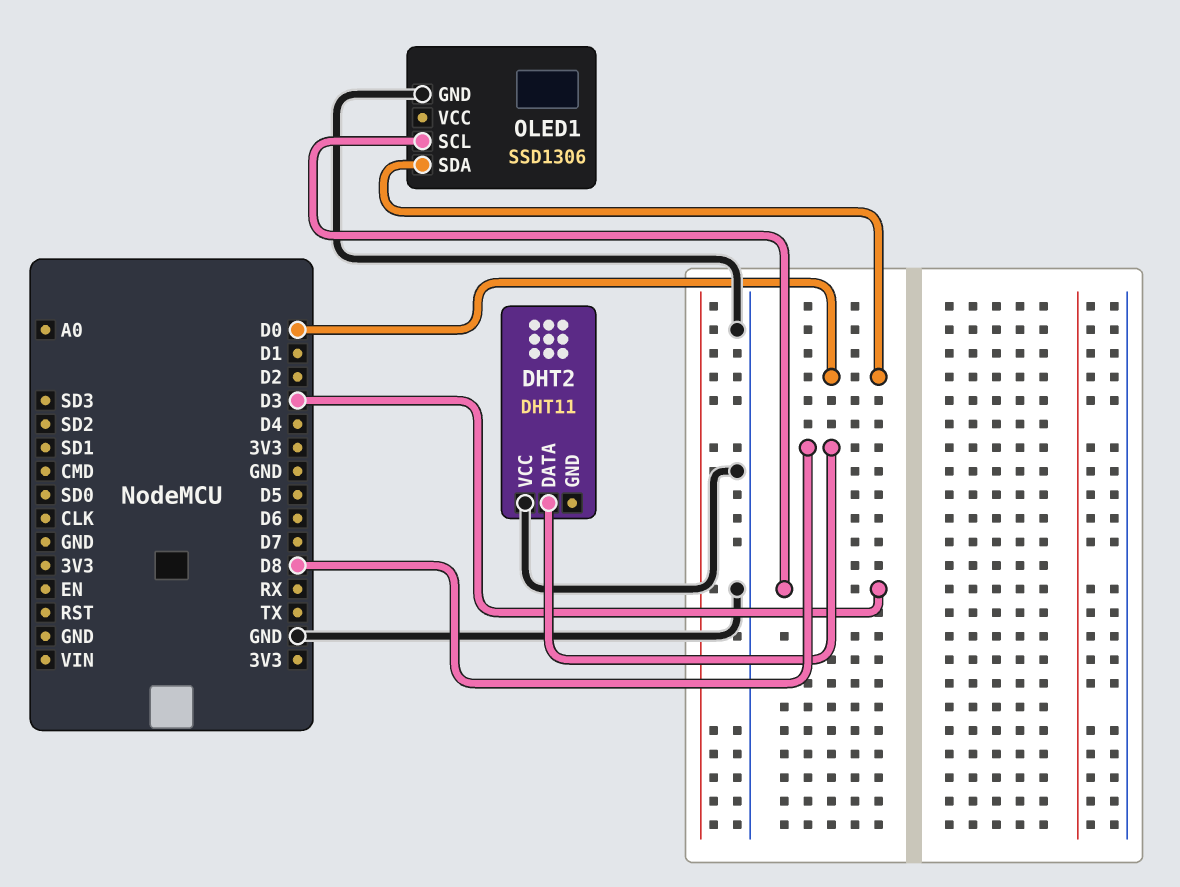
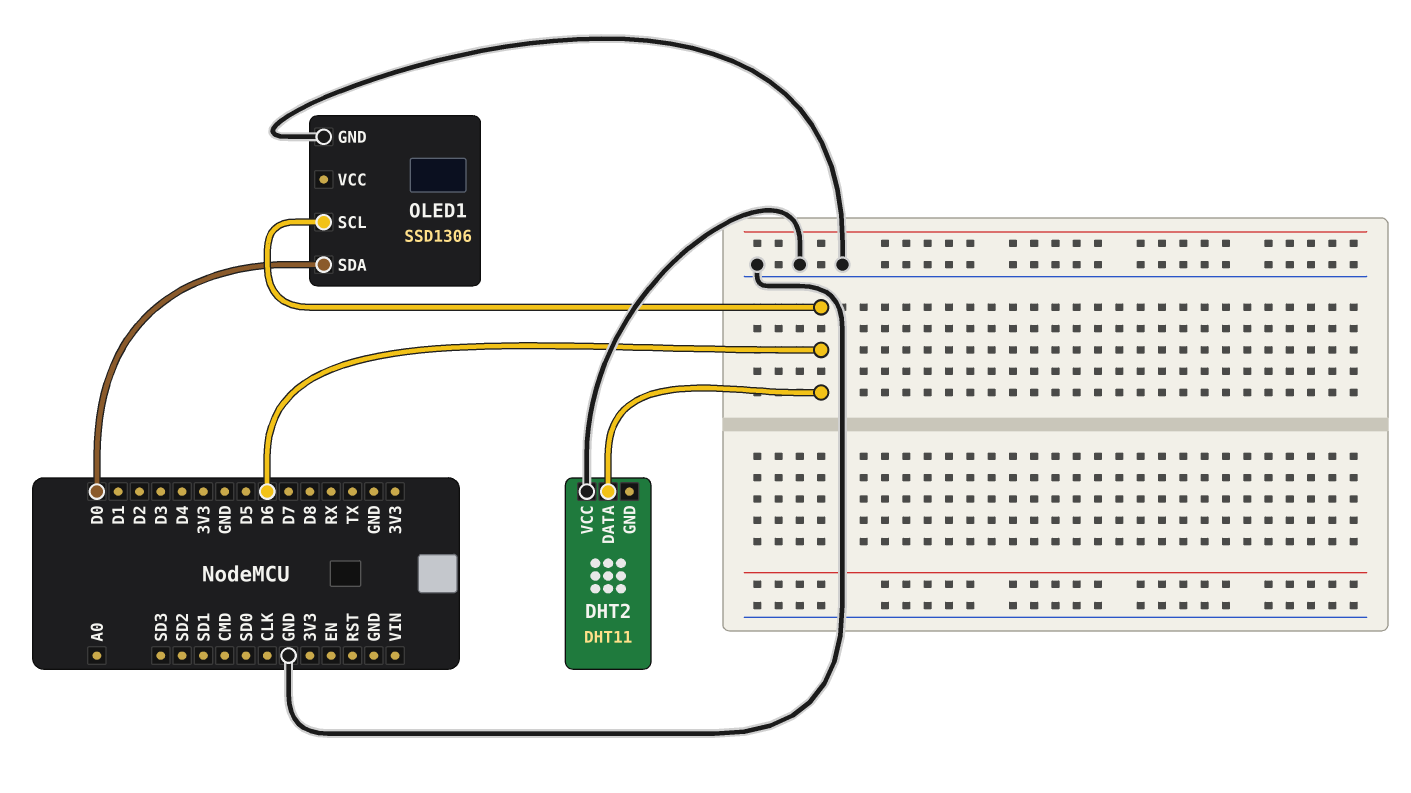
DHT2 pin DATA: D8 -> D6
OLED1 pin SCL: D3 -> D6

